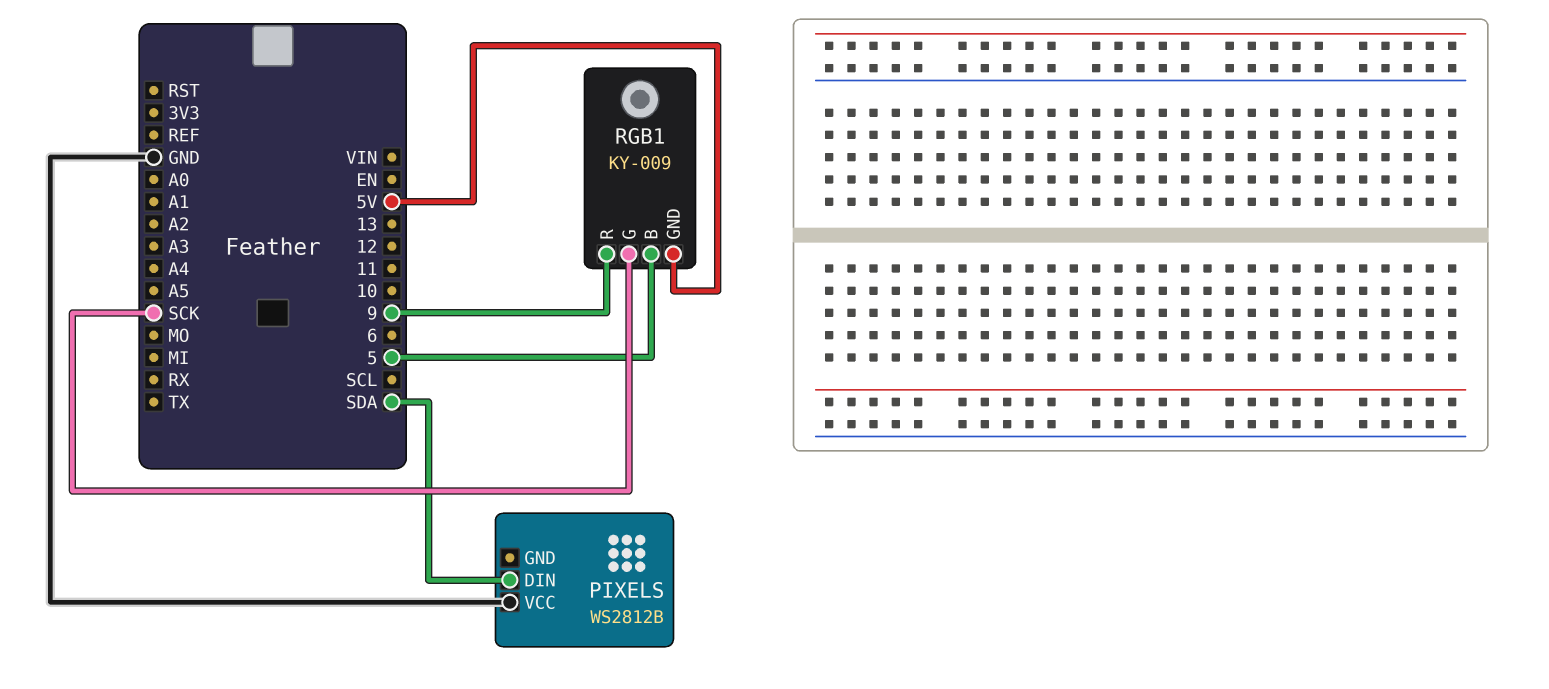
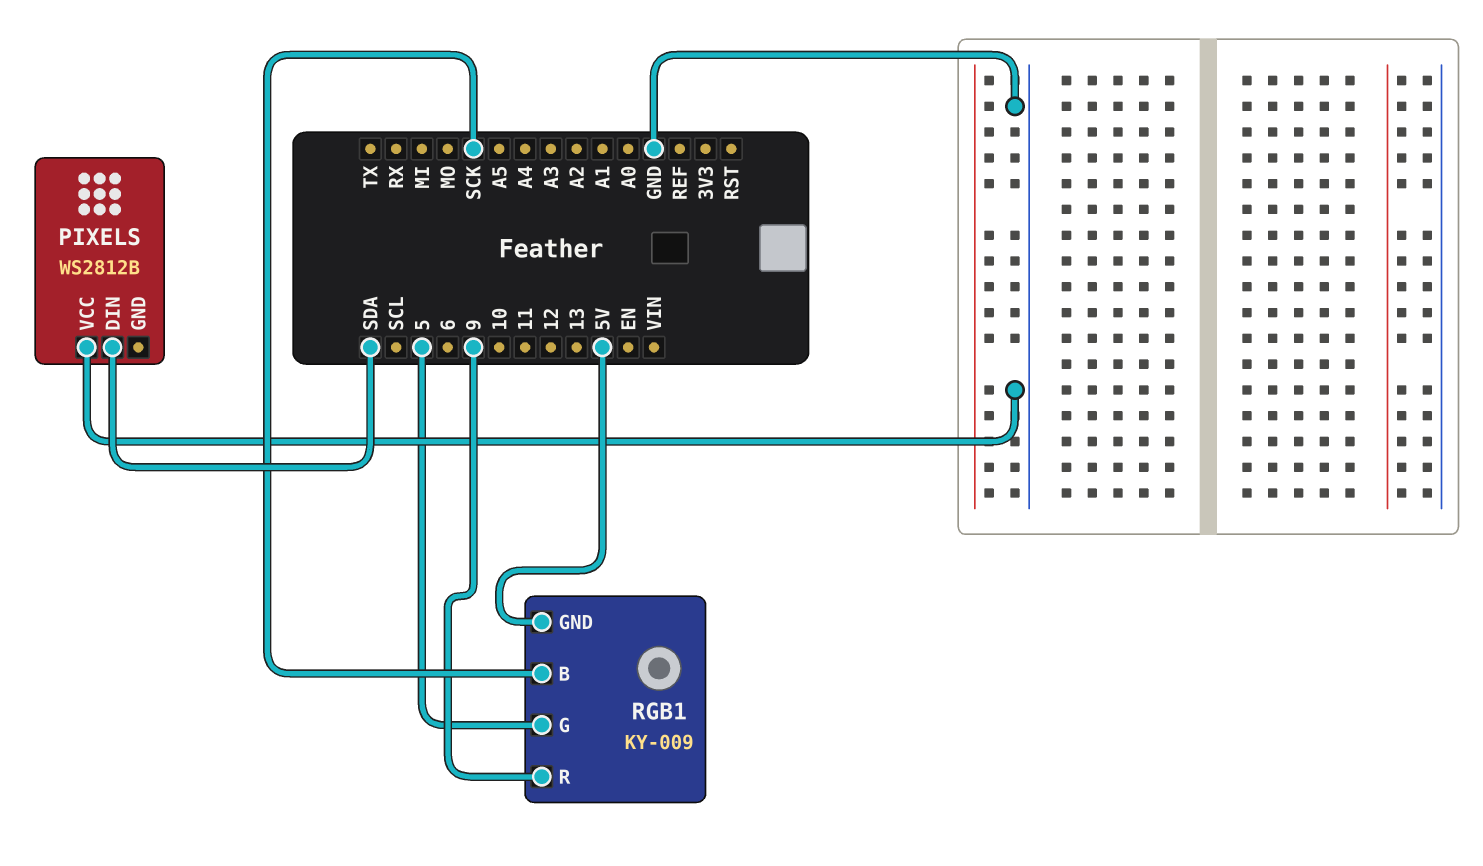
RGB1 pin B: 5 -> SCK
RGB1 pin G: SCK -> 5

